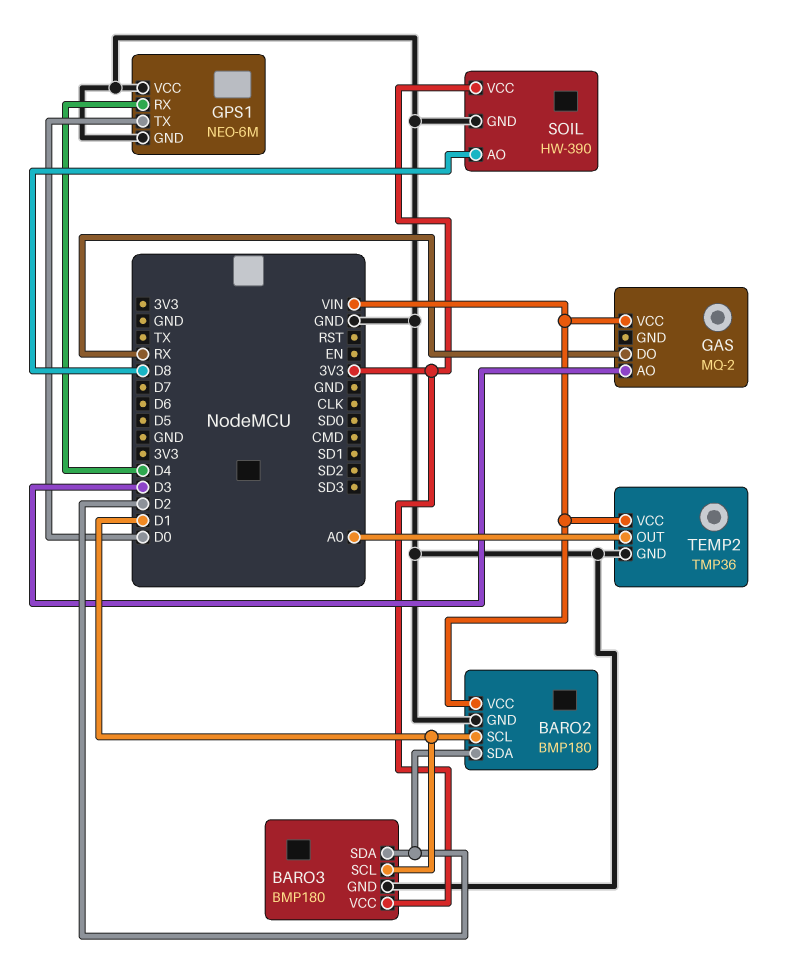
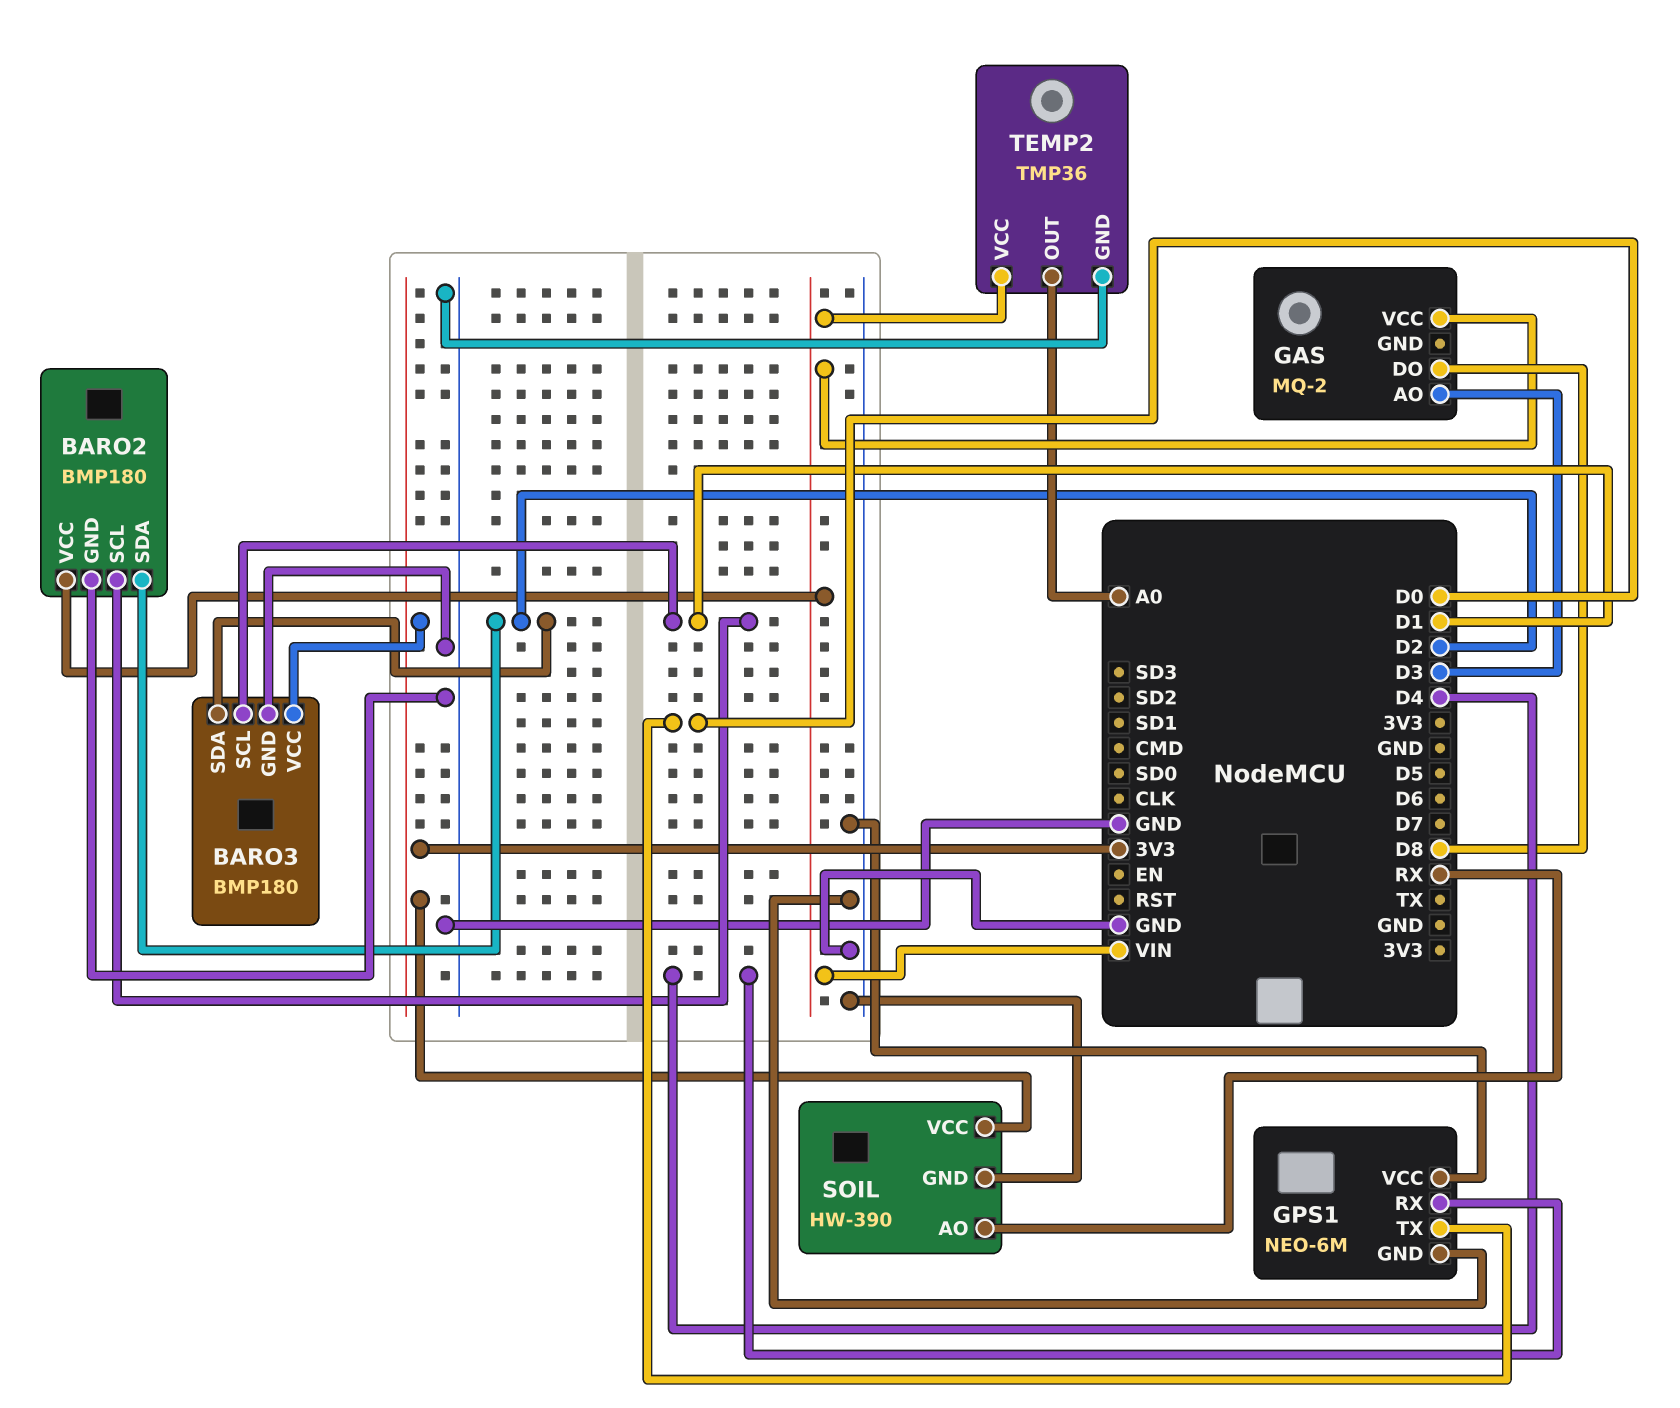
GAS pin DO: RX -> D8
SOIL pin AO: D8 -> RX

